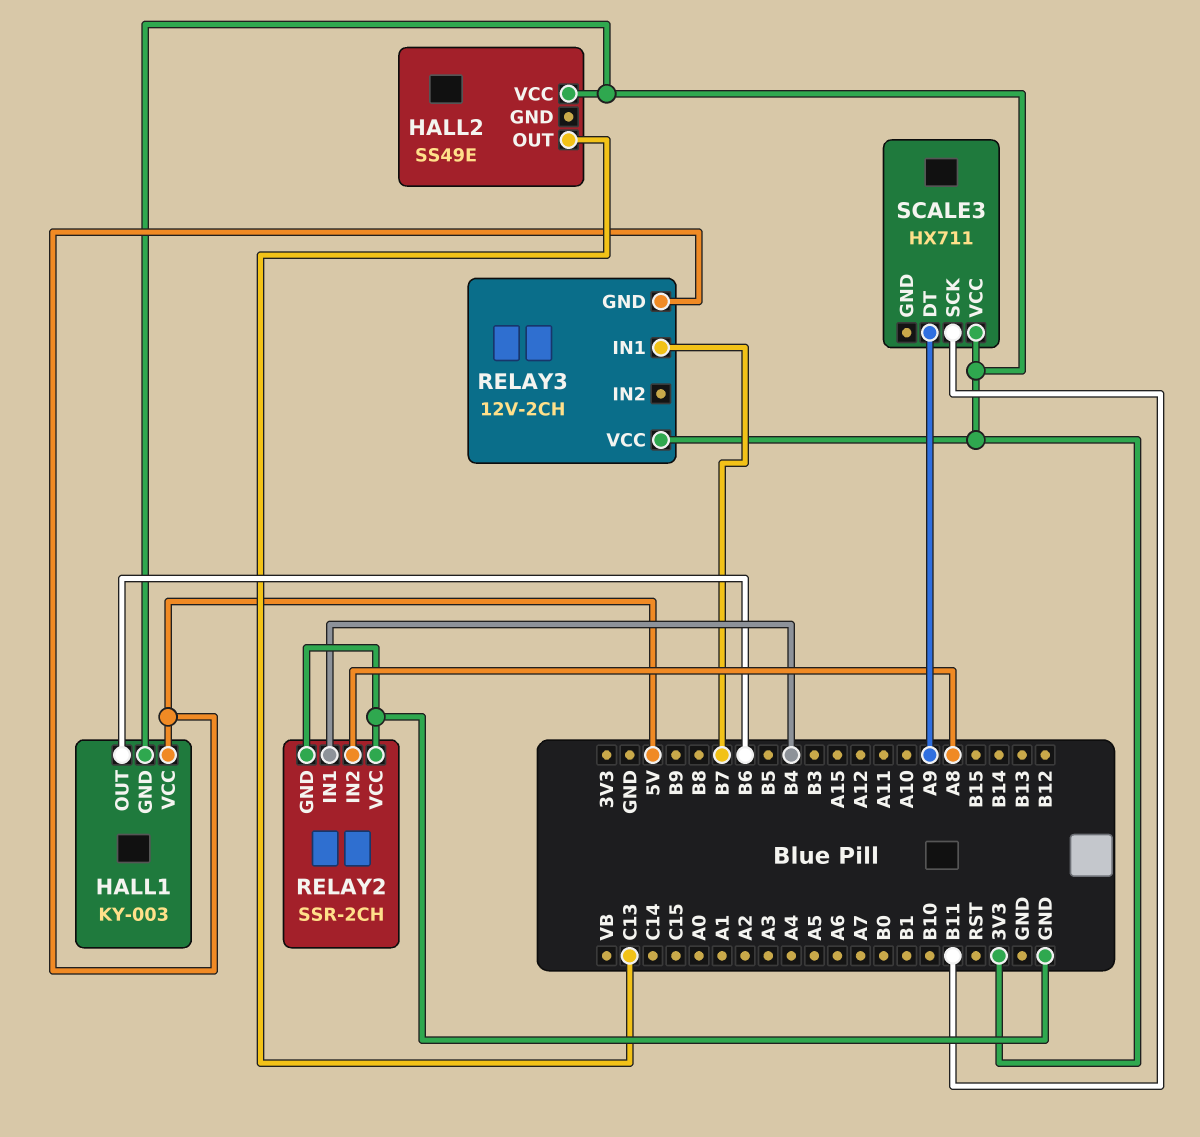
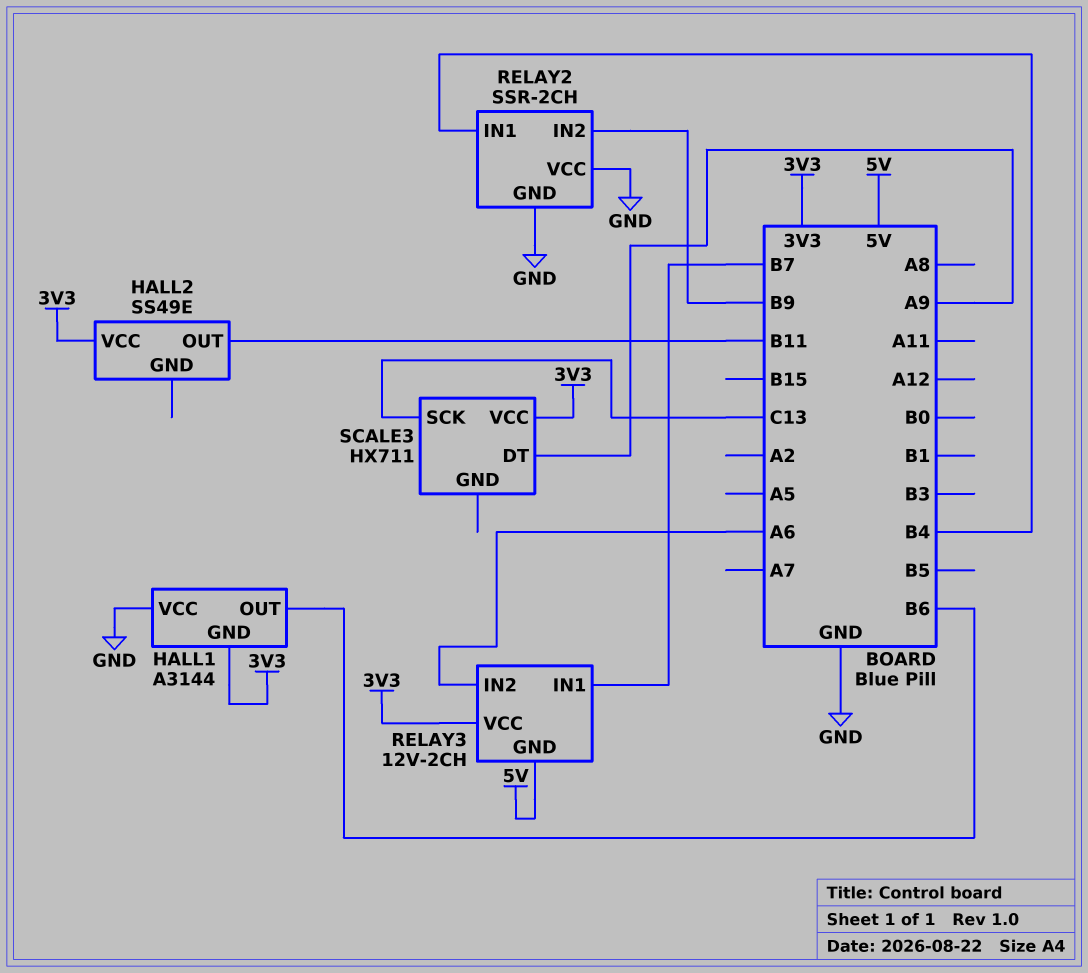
HALL1: KY-003 -> A3144
HALL1 pin VCC: 5V -> GND
HALL2 pin OUT: C13 -> B11
RELAY2 pin IN2: A8 -> B9
RELAY3 pin IN2: none -> A6
SCALE3 pin SCK: B11 -> C13

